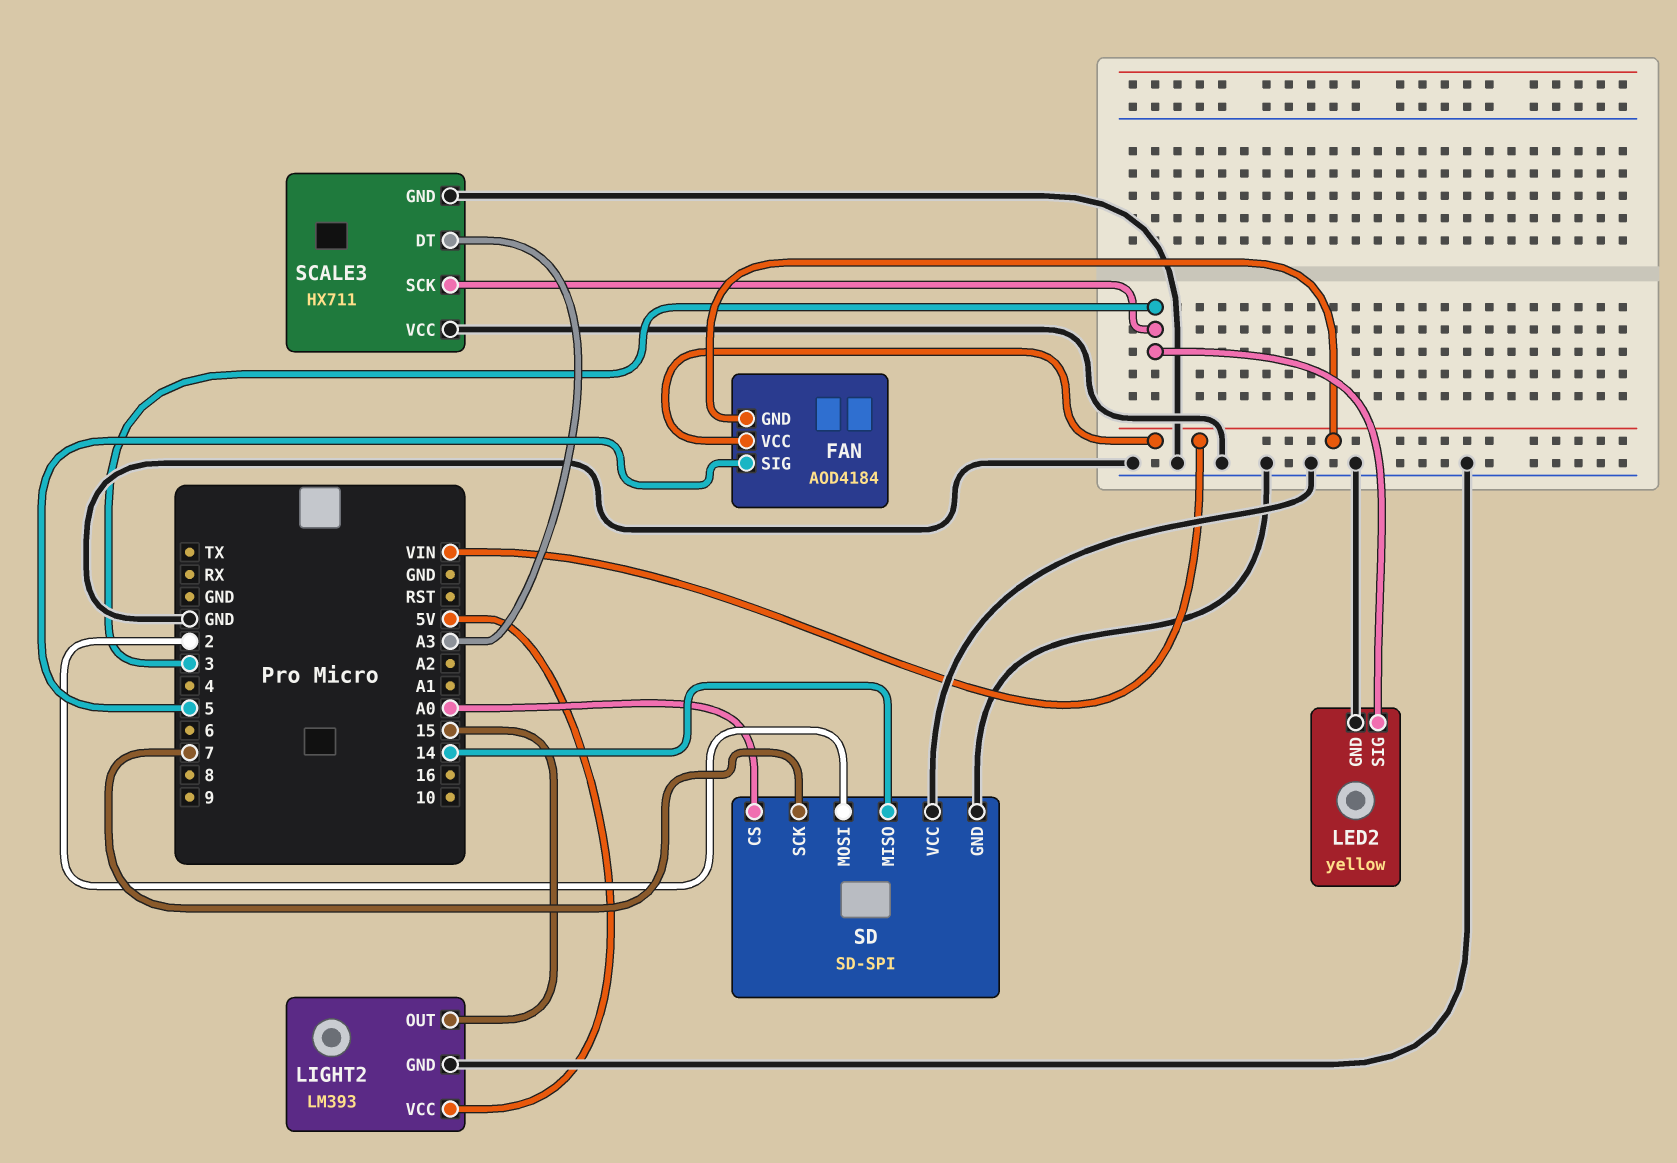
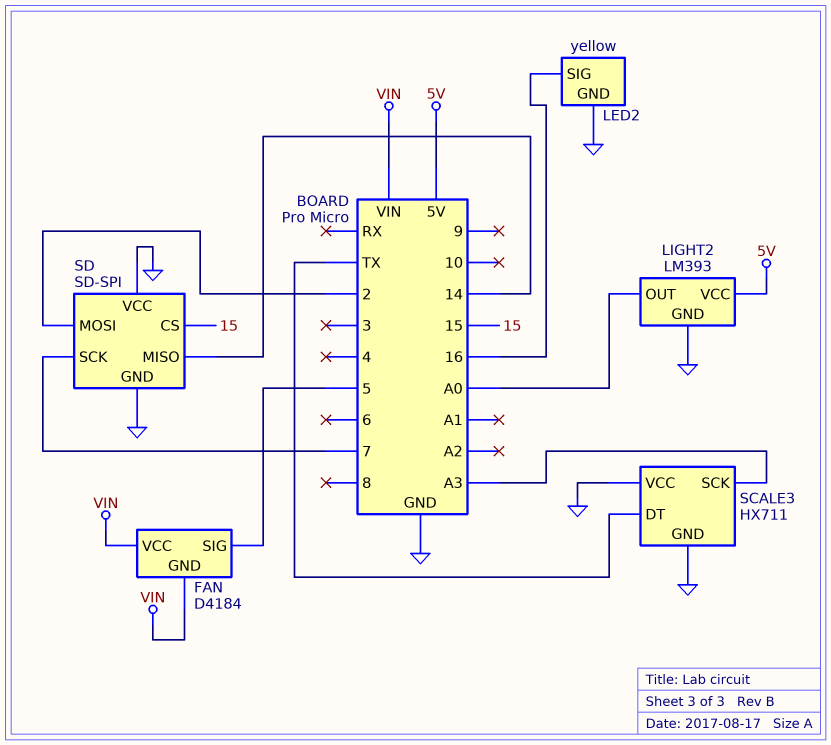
FAN: AOD4184 -> D4184
LED2 pin SIG: 3 -> 16
LIGHT2 pin OUT: 15 -> A0
SCALE3 pin DT: A3 -> TX
SCALE3 pin SCK: 3 -> A3
SD pin CS: A0 -> 15

